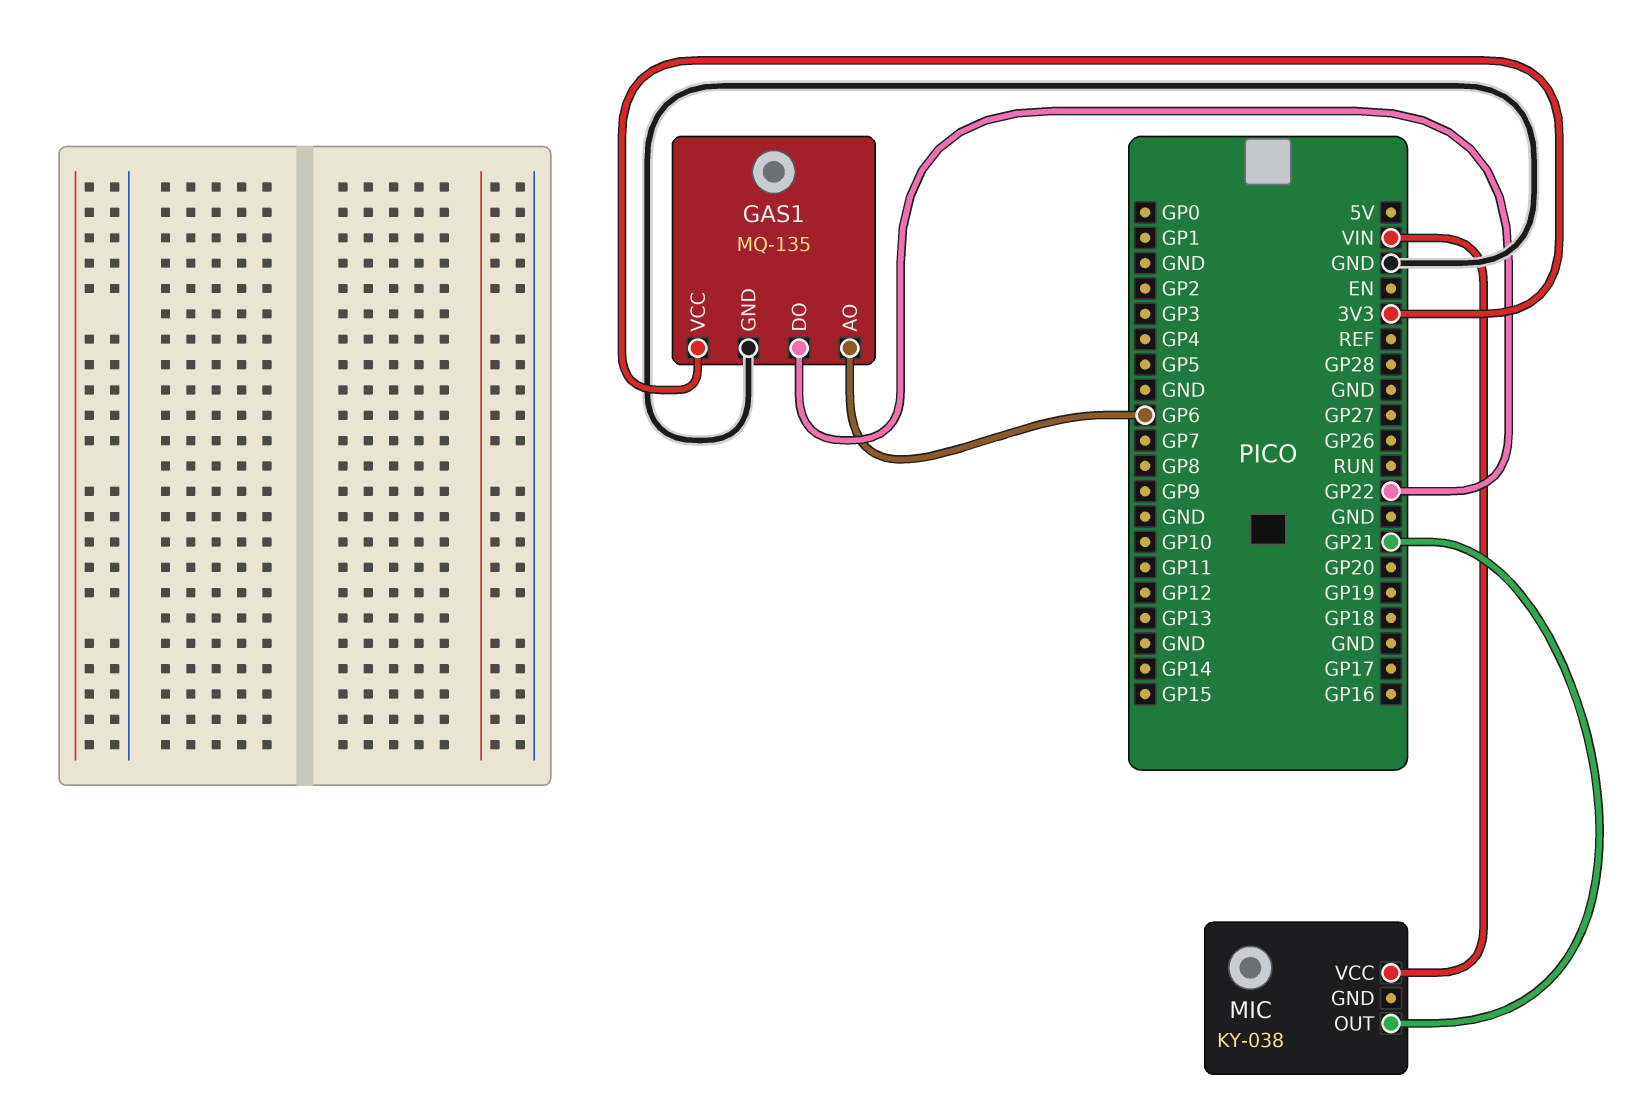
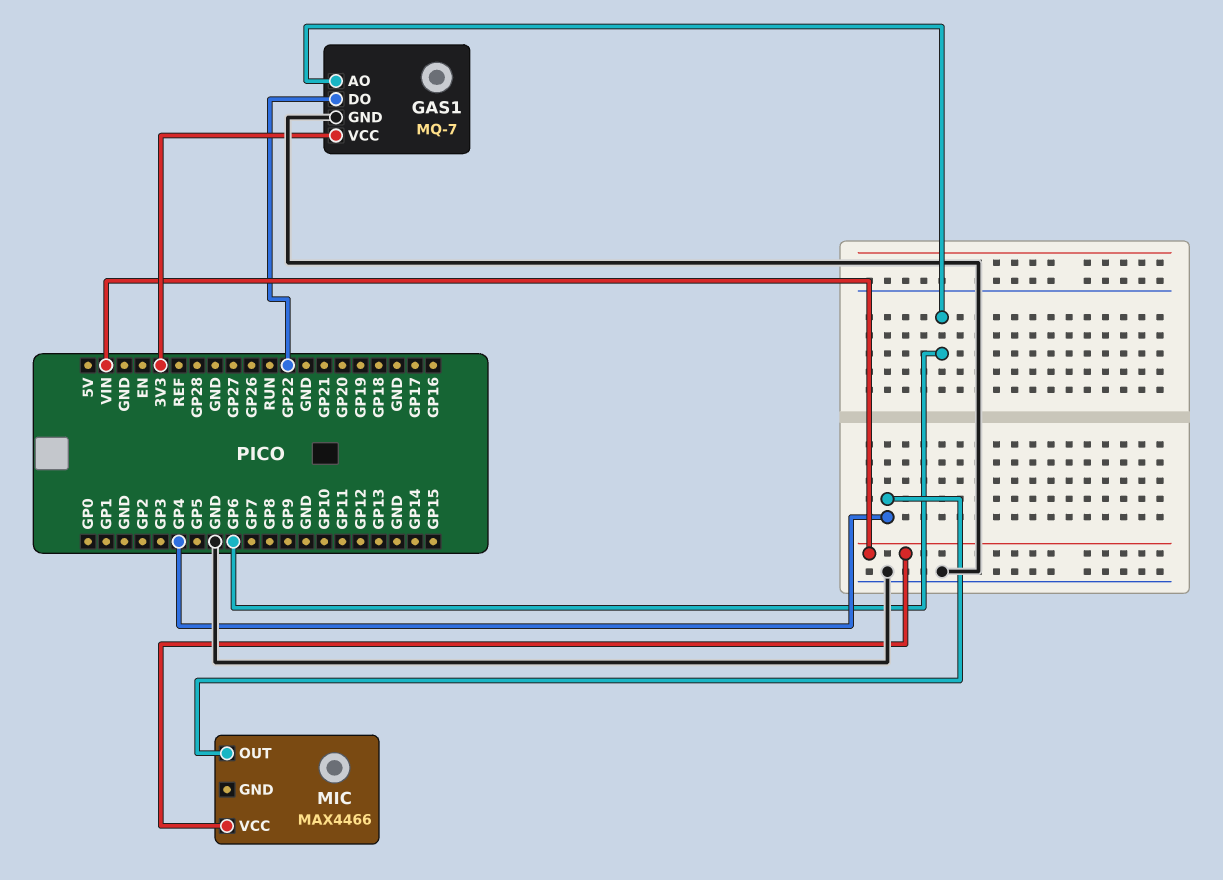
GAS1: MQ-135 -> MQ-7
MIC: KY-038 -> MAX4466
MIC pin OUT: GP21 -> GP4

